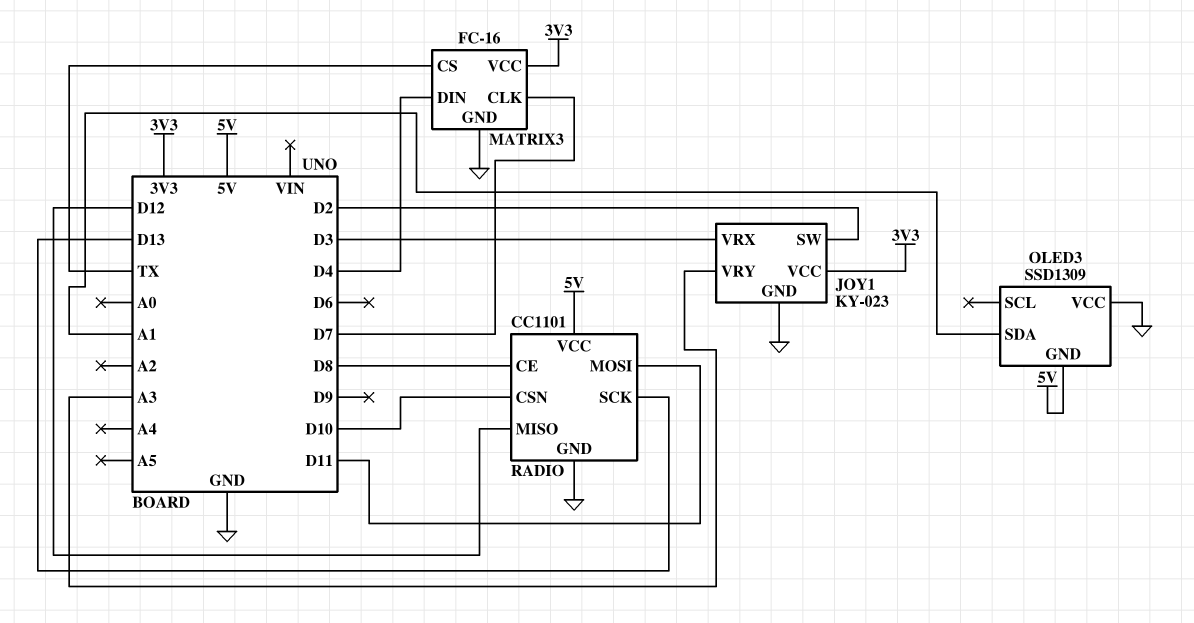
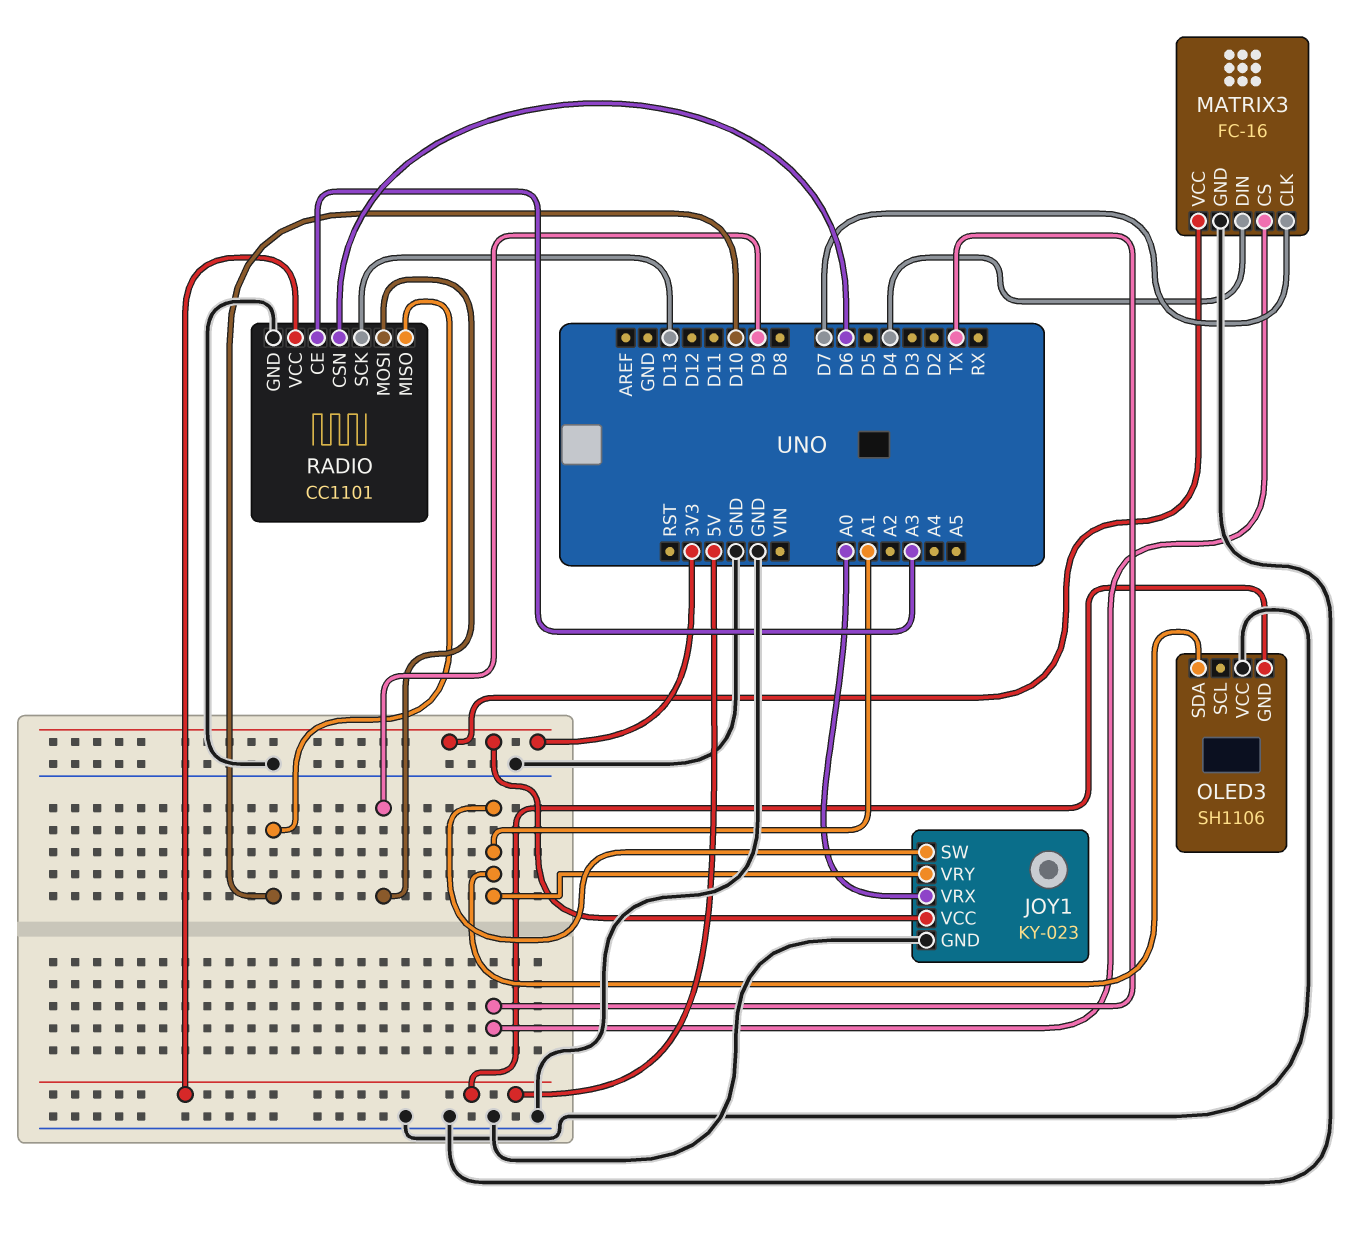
JOY1 pin SW: D2 -> A1
JOY1 pin VRX: D3 -> A0
JOY1 pin VRY: A3 -> A1
OLED3: SSD1309 -> SH1106
RADIO pin CE: D8 -> A3
RADIO pin CSN: D10 -> D6
RADIO pin MISO: D12 -> D10
RADIO pin MOSI: D11 -> D9

